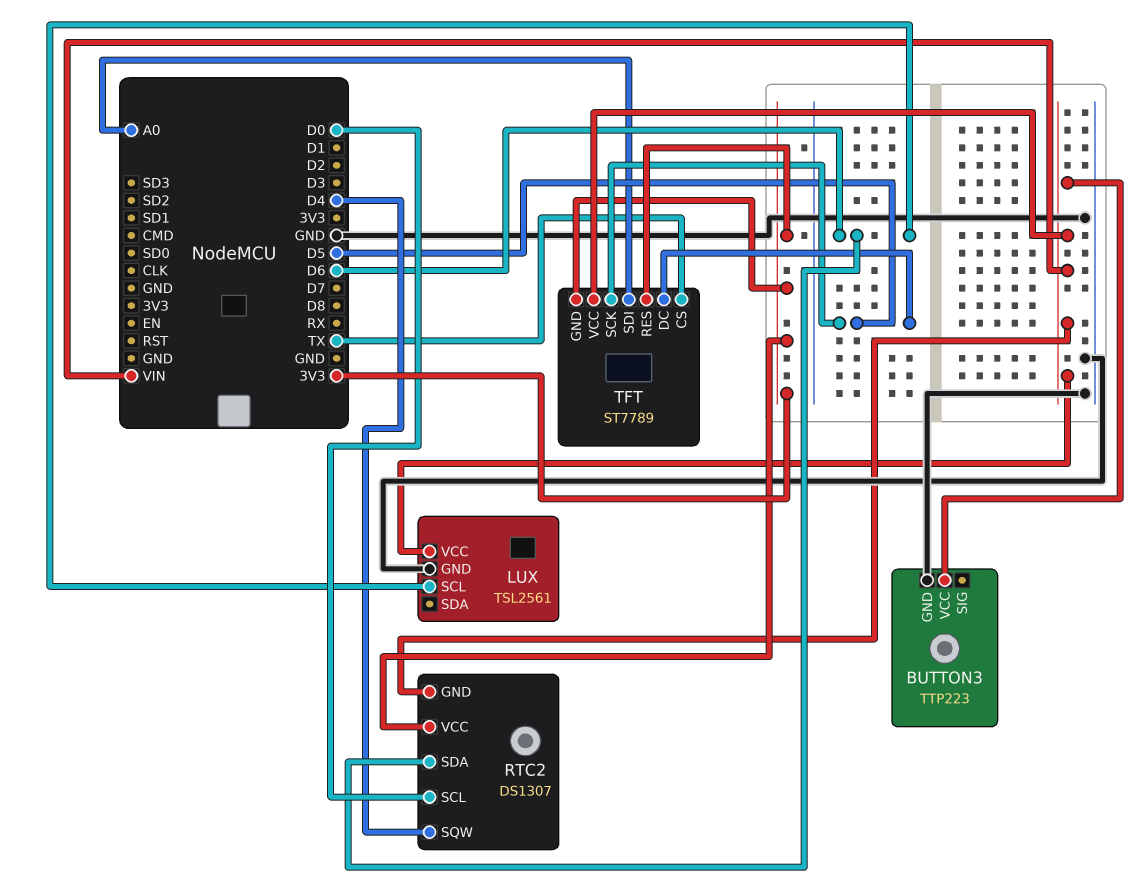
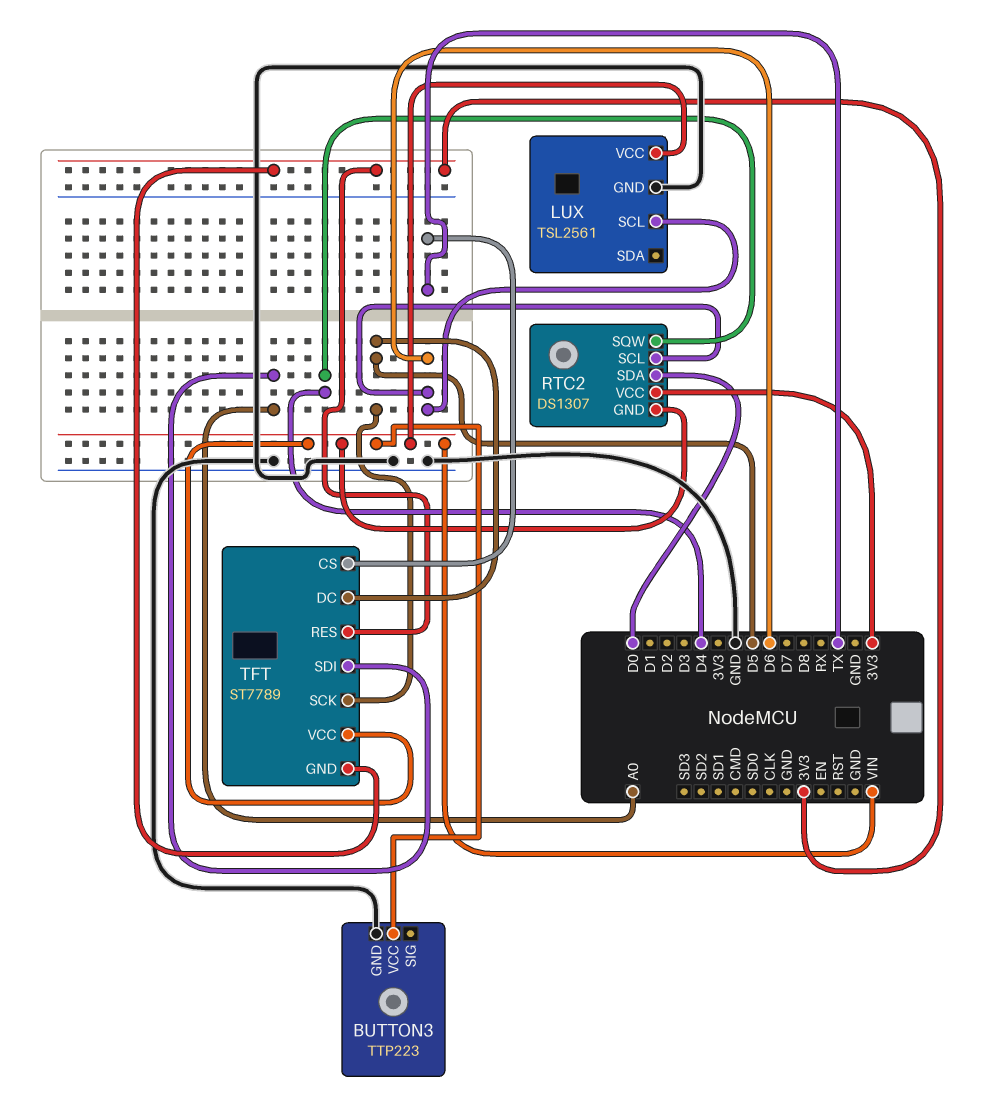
RTC2 pin SCL: D0 -> D6
RTC2 pin SDA: D6 -> D0

